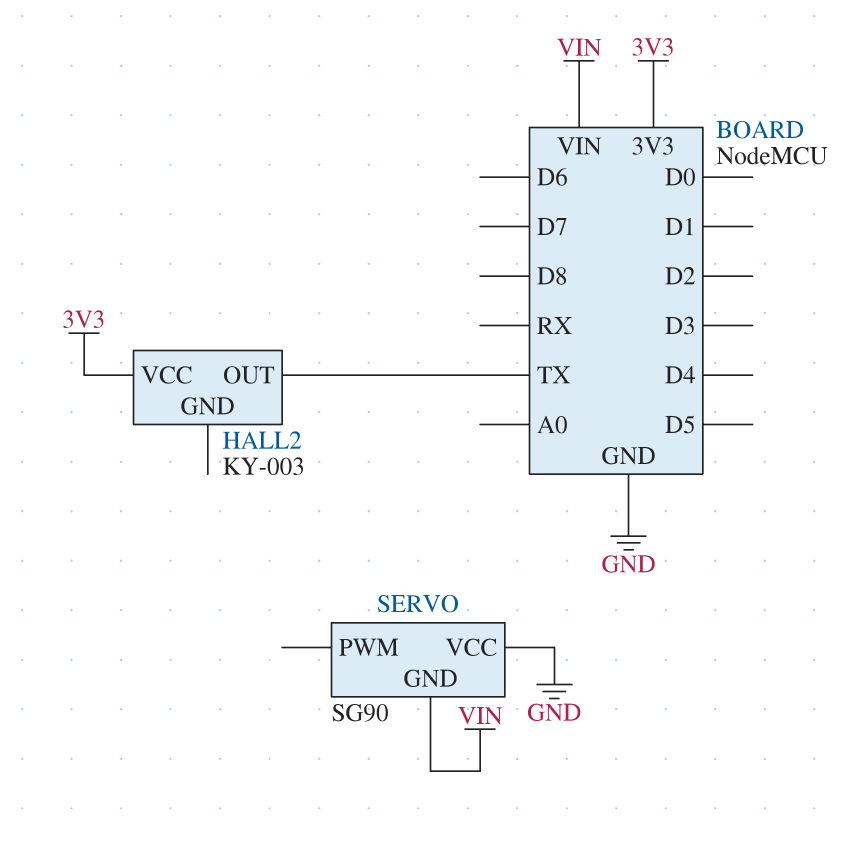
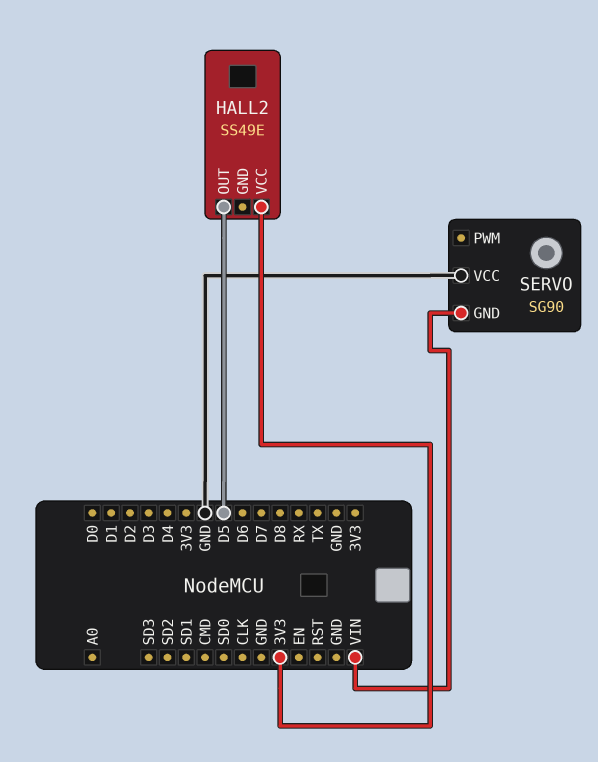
HALL2: KY-003 -> SS49E
HALL2 pin OUT: TX -> D5

